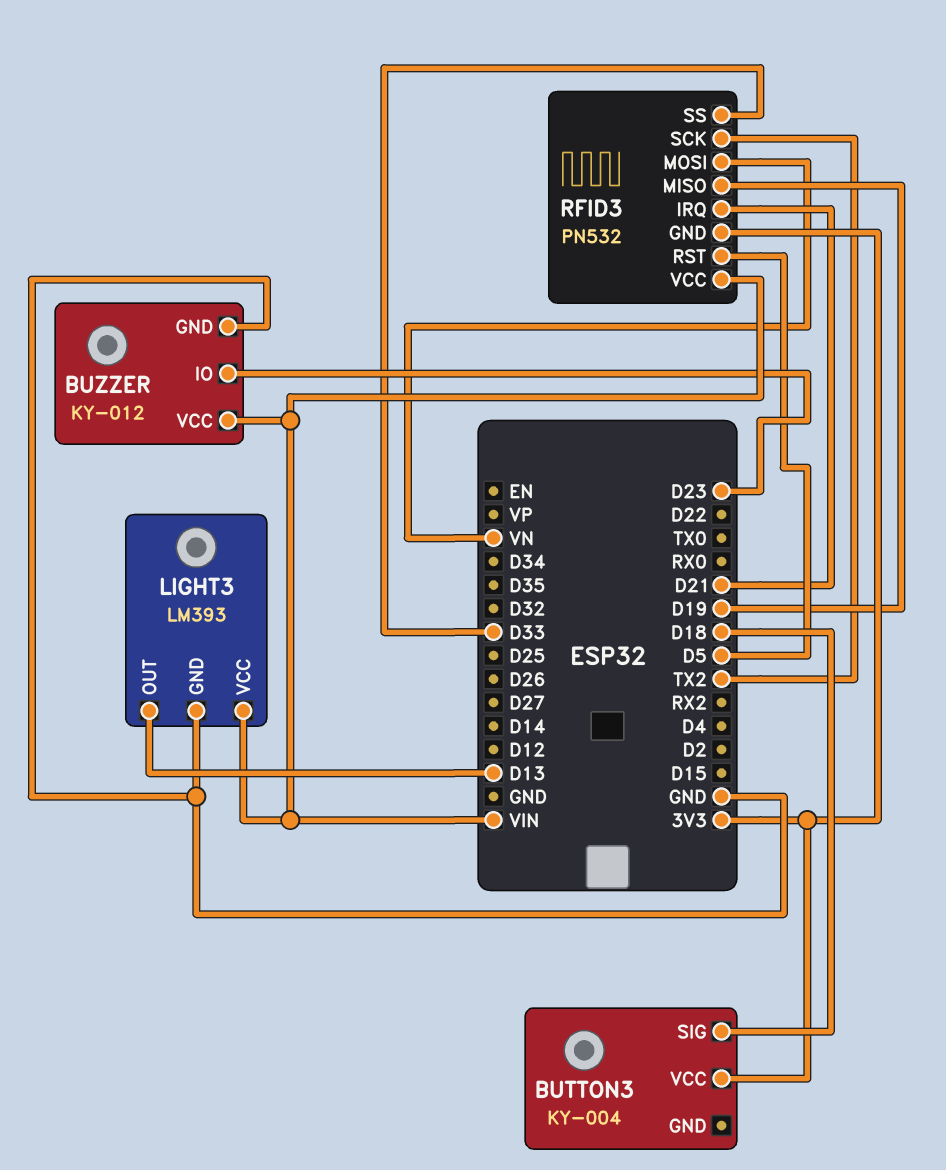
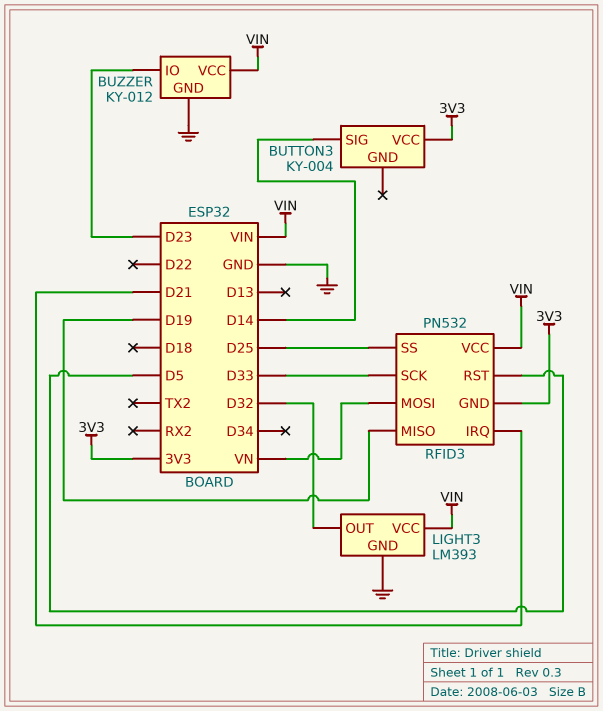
BUTTON3 pin SIG: D18 -> D14
LIGHT3 pin OUT: D13 -> D32
RFID3 pin SCK: TX2 -> D33
RFID3 pin SS: D33 -> D25

